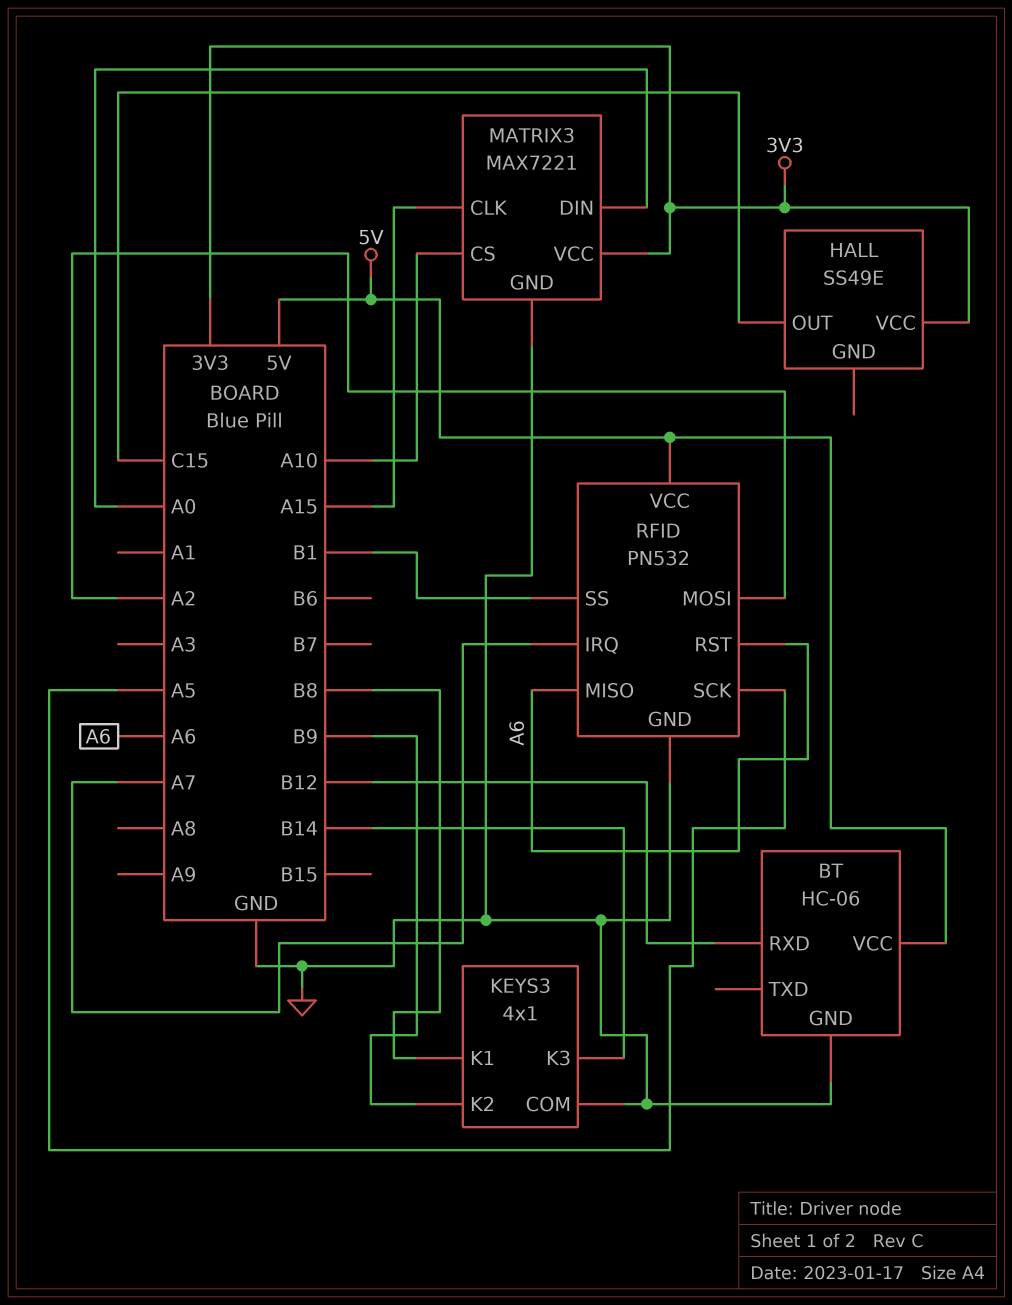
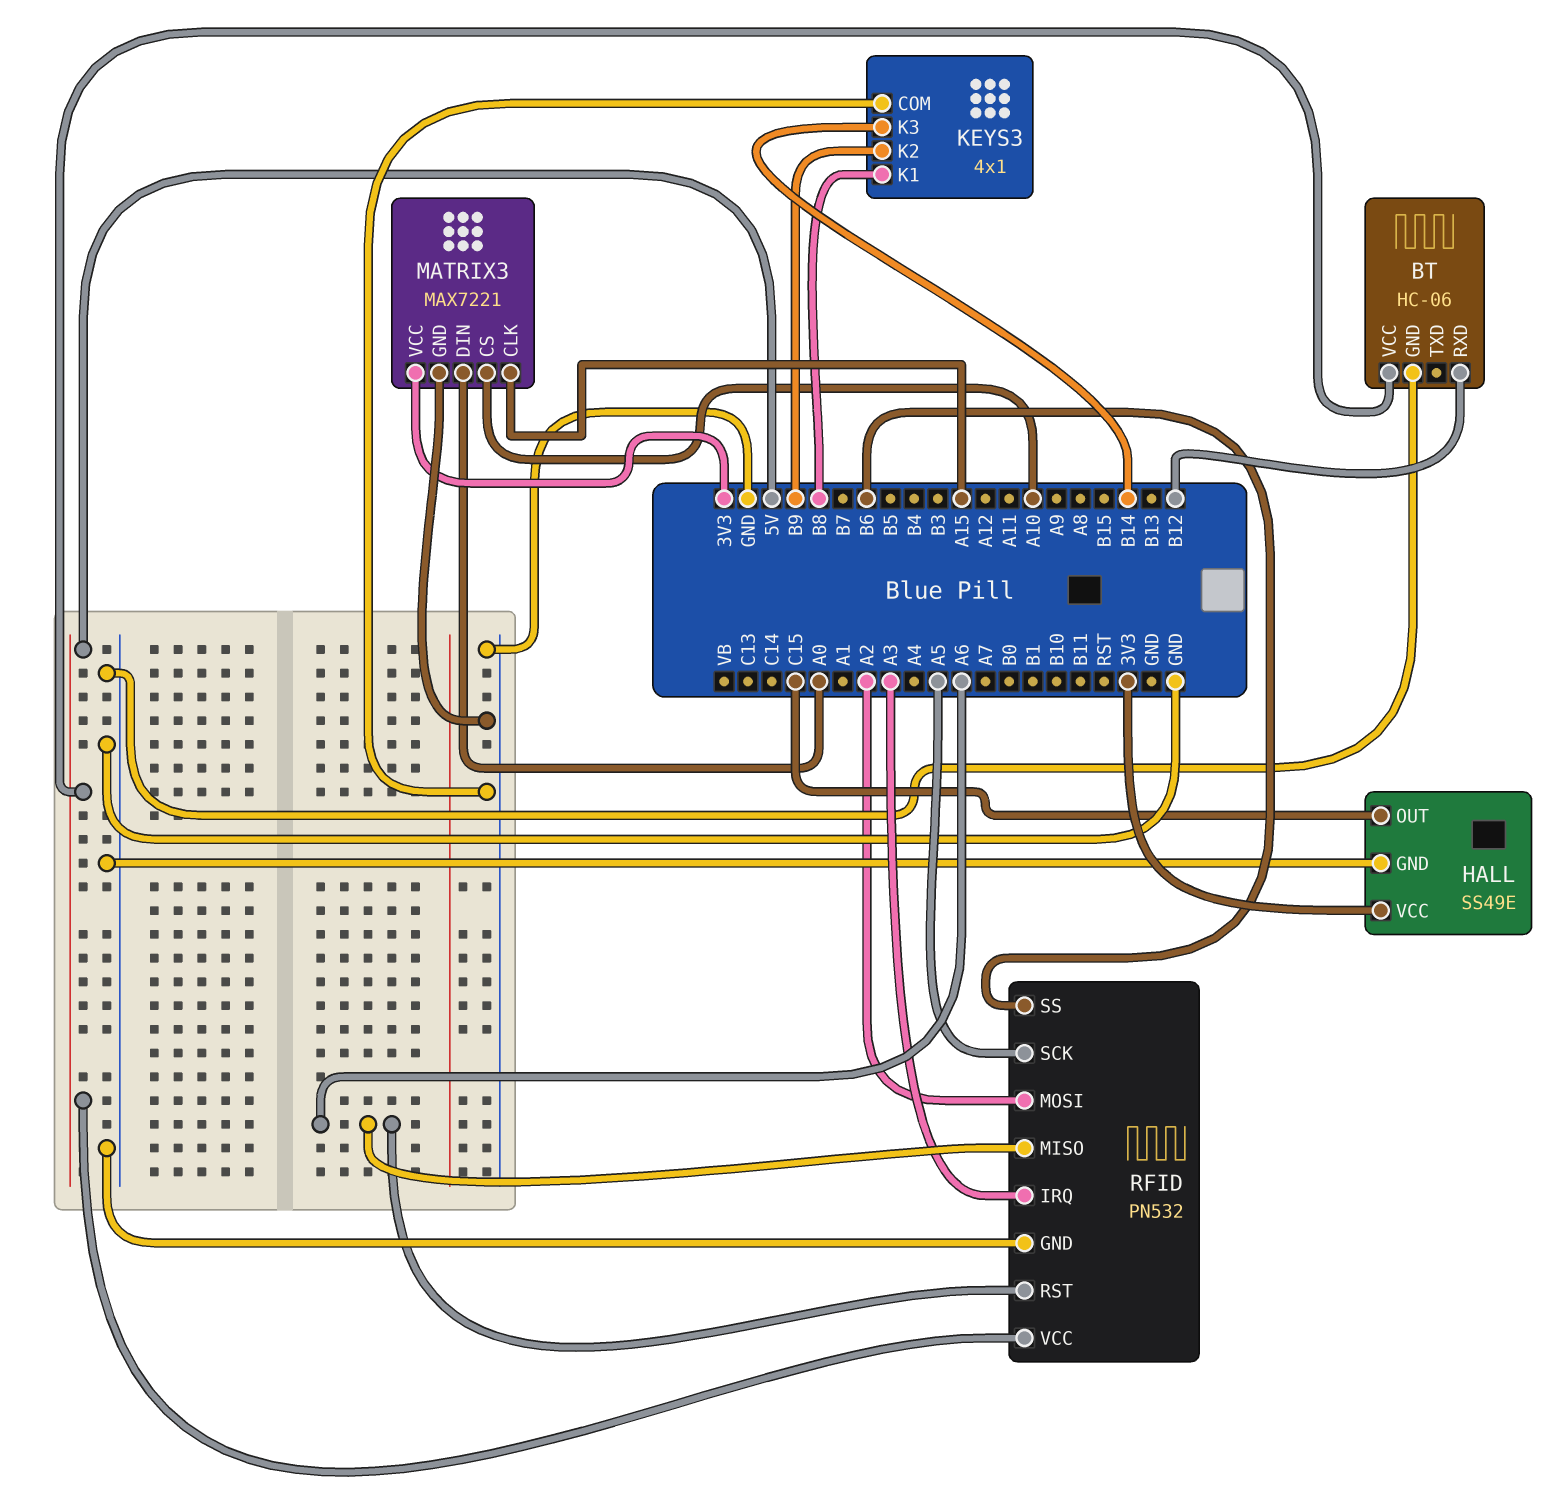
HALL pin GND: none -> GND
RFID pin IRQ: A7 -> A3
RFID pin SS: B1 -> B6

